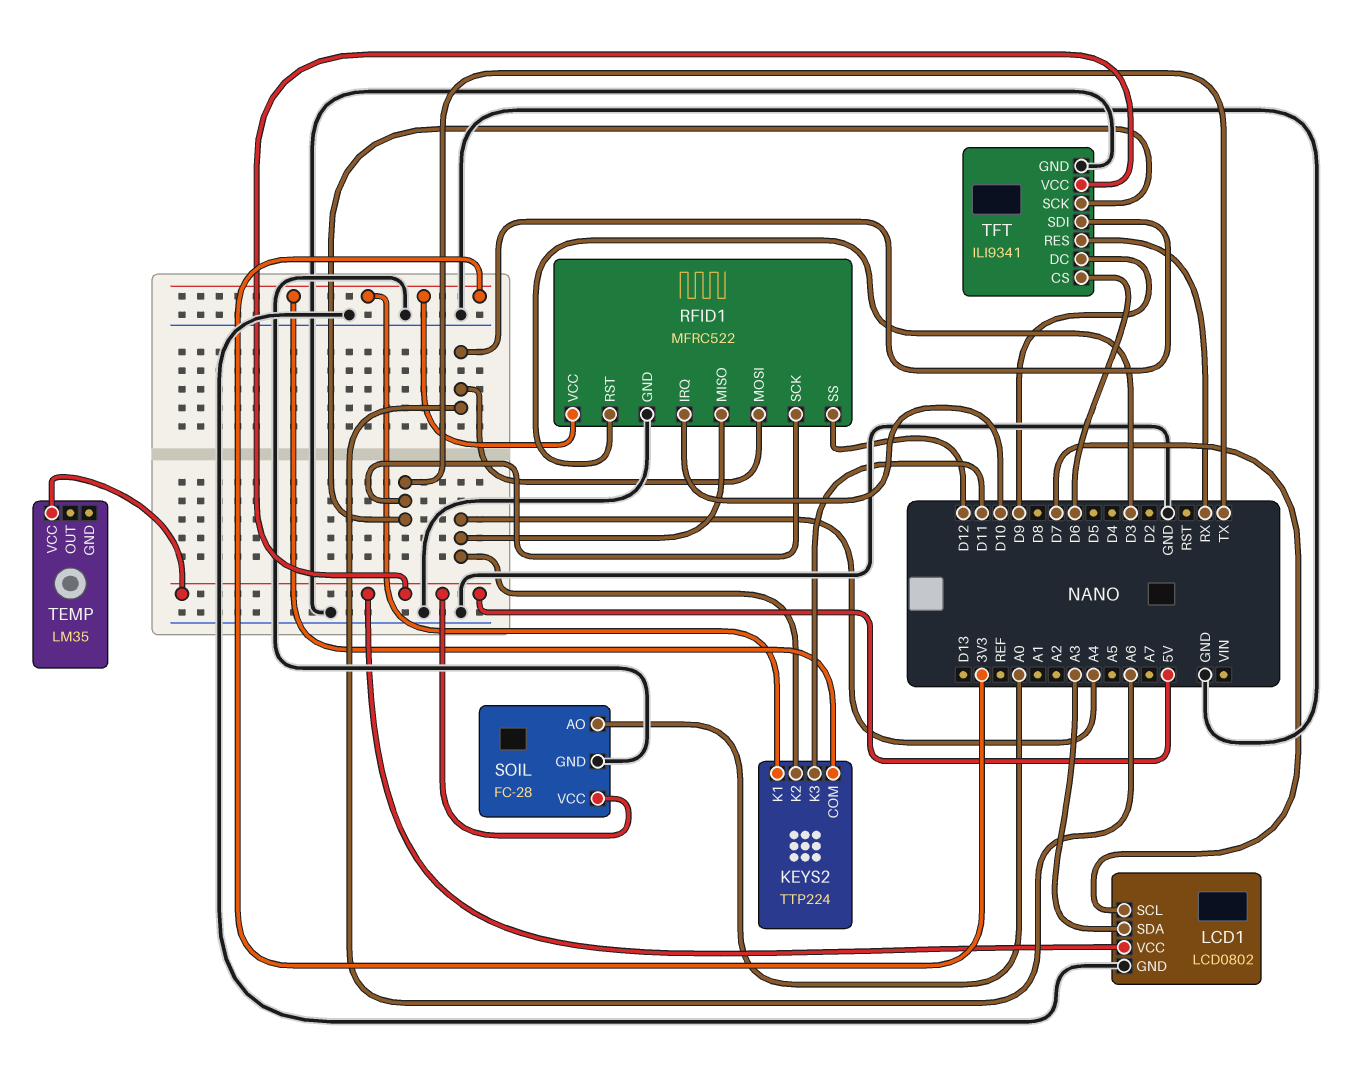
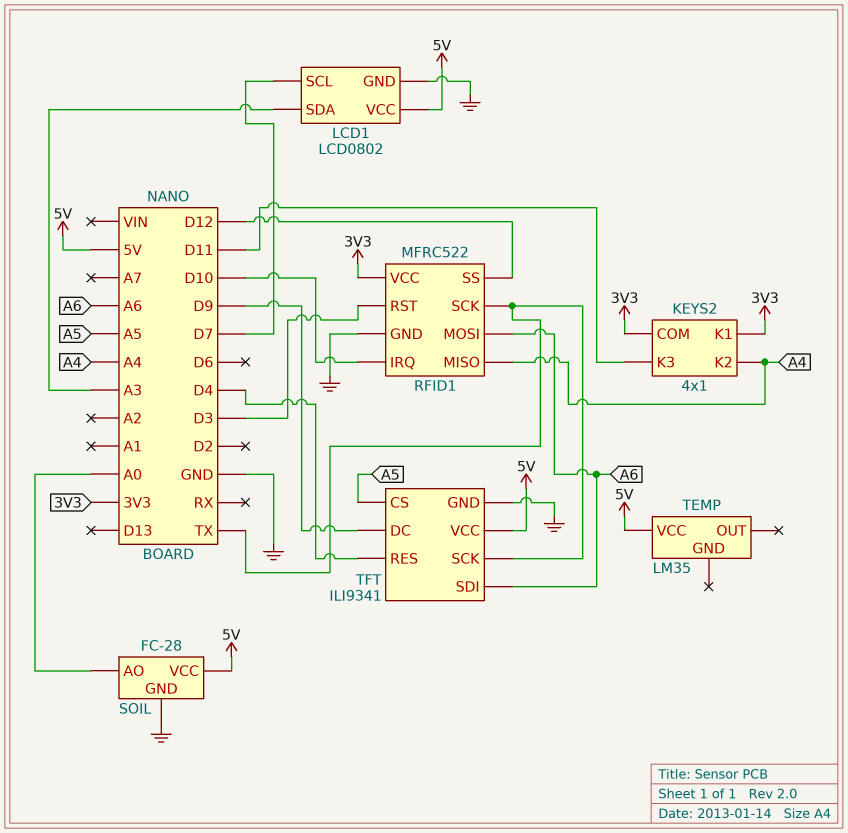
KEYS2: TTP224 -> 4x1
TFT pin CS: D6 -> A5
TFT pin RES: RX -> D4

